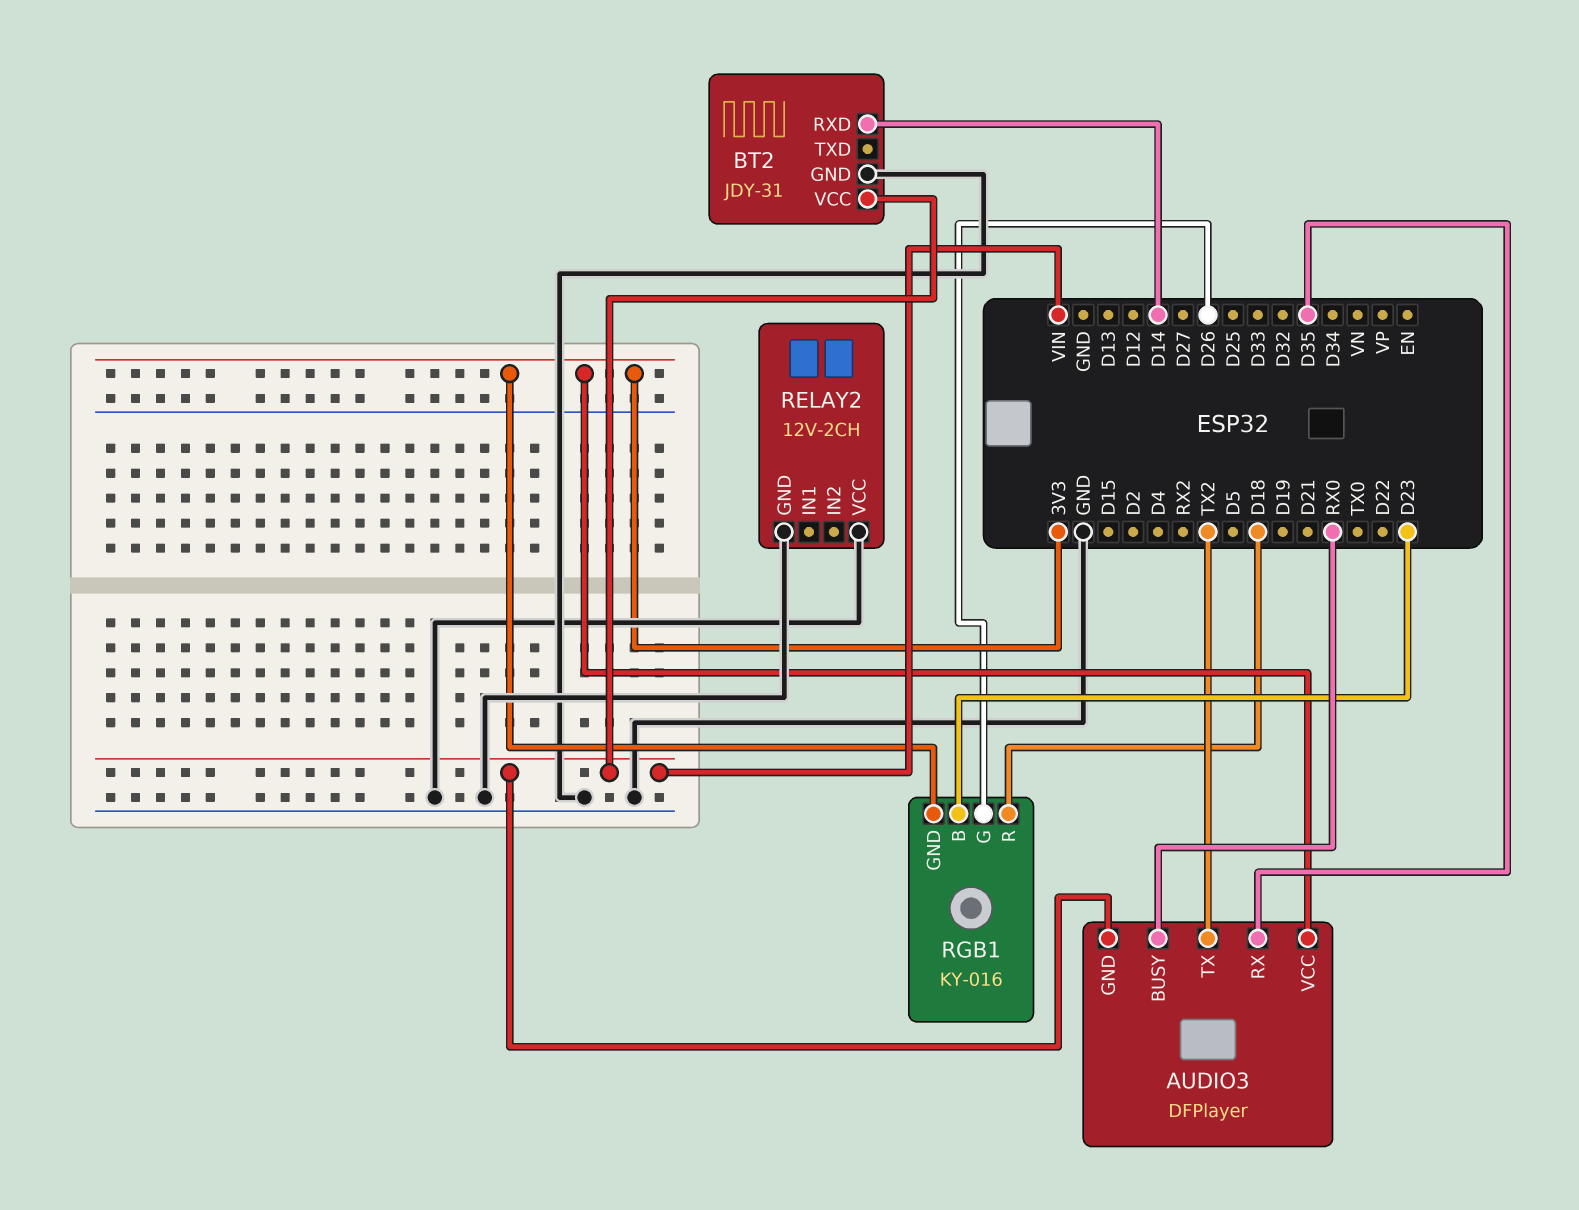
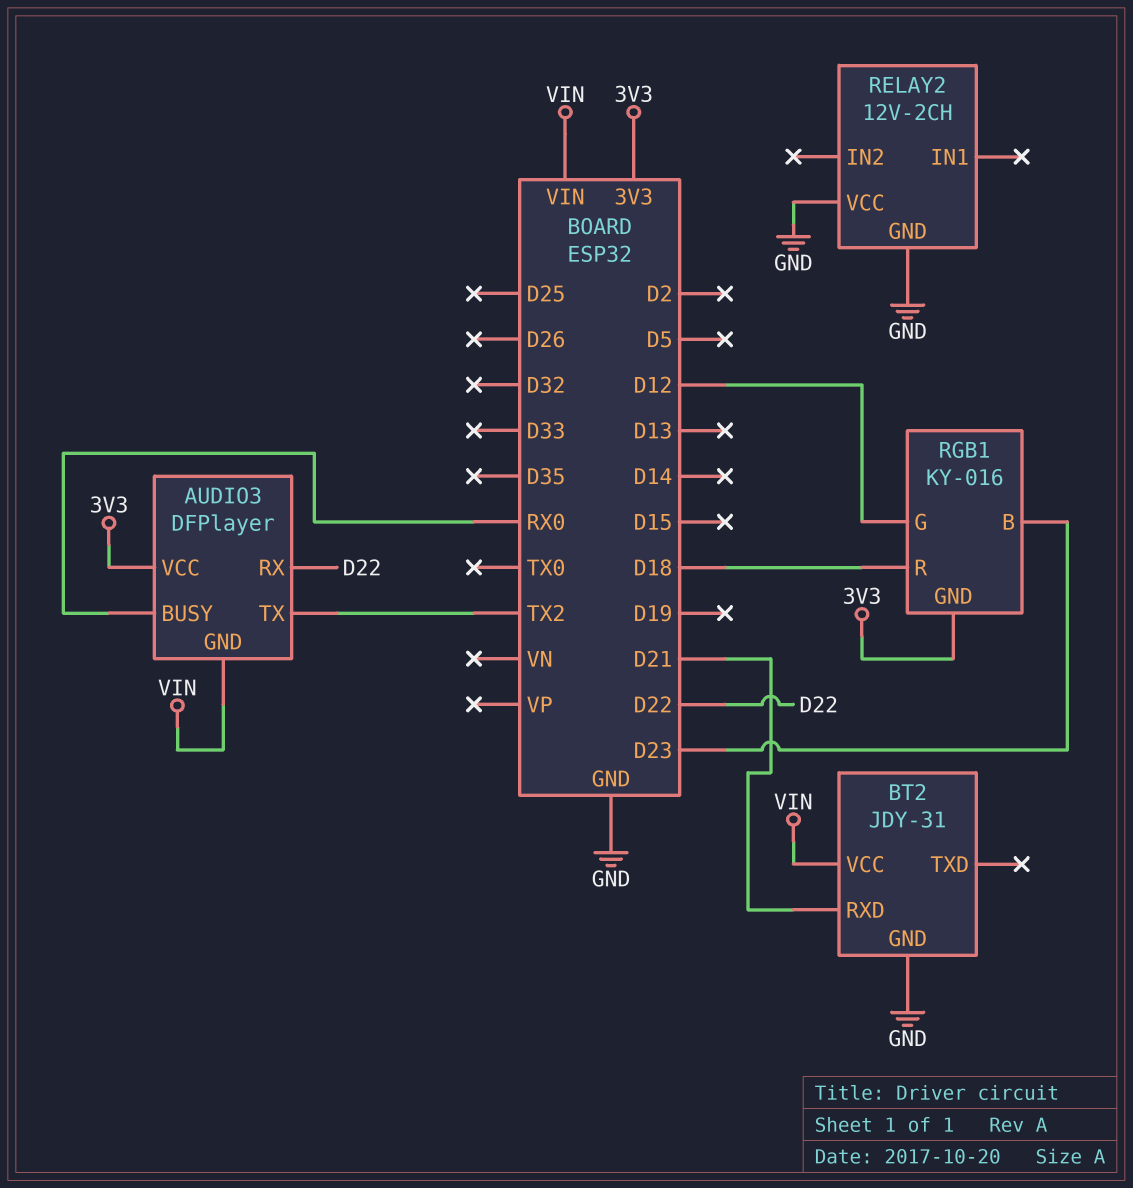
AUDIO3 pin RX: D35 -> D22
BT2 pin RXD: D14 -> D21
RGB1 pin G: D26 -> D12

